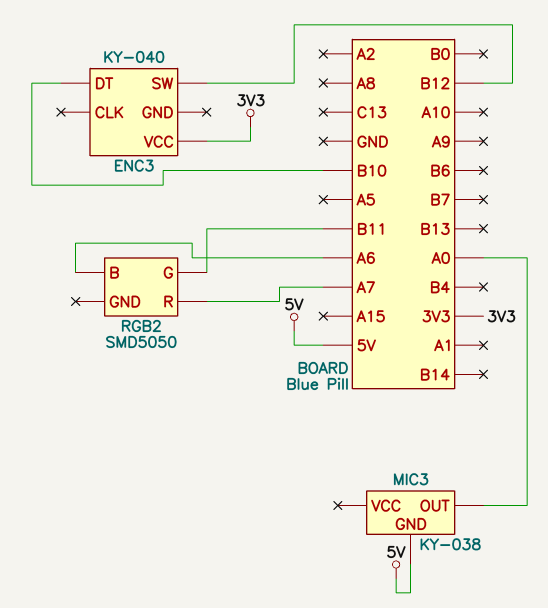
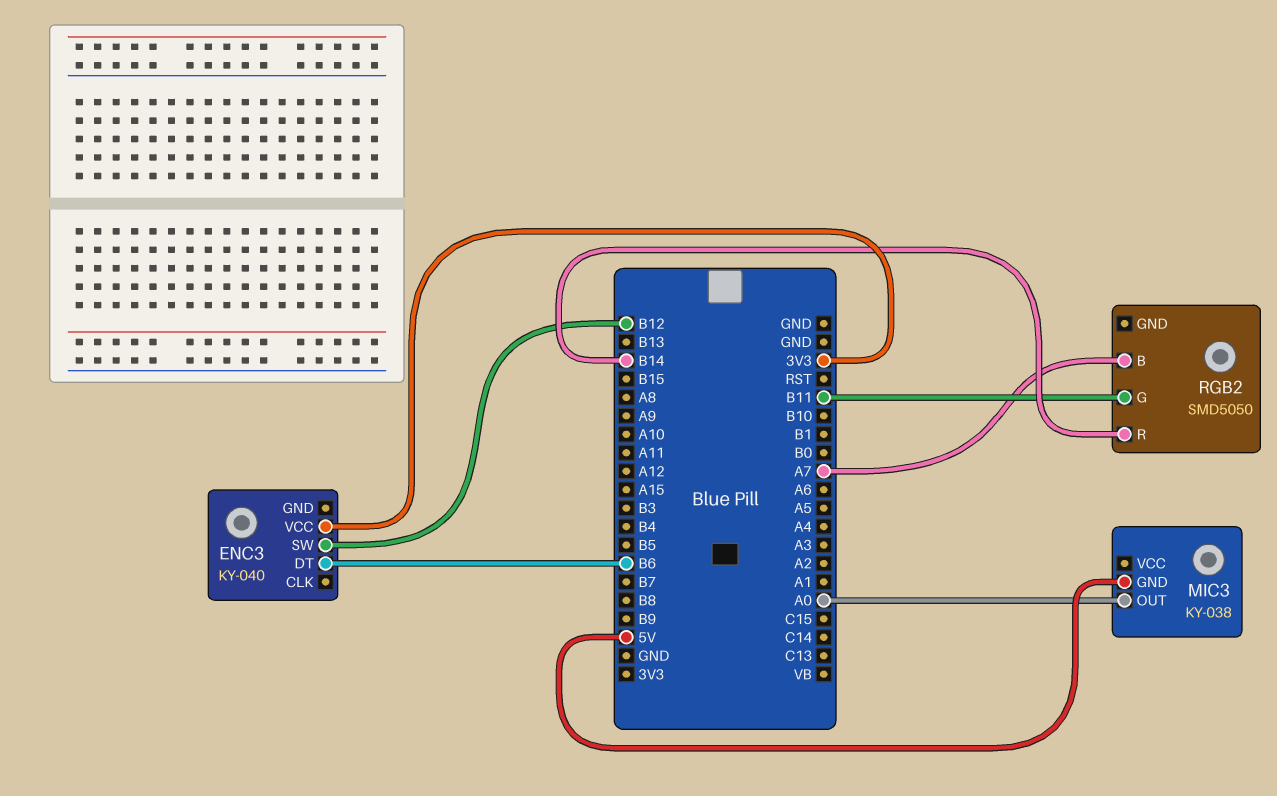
ENC3 pin DT: B10 -> B6
RGB2 pin B: A6 -> A7
RGB2 pin R: A7 -> B14

